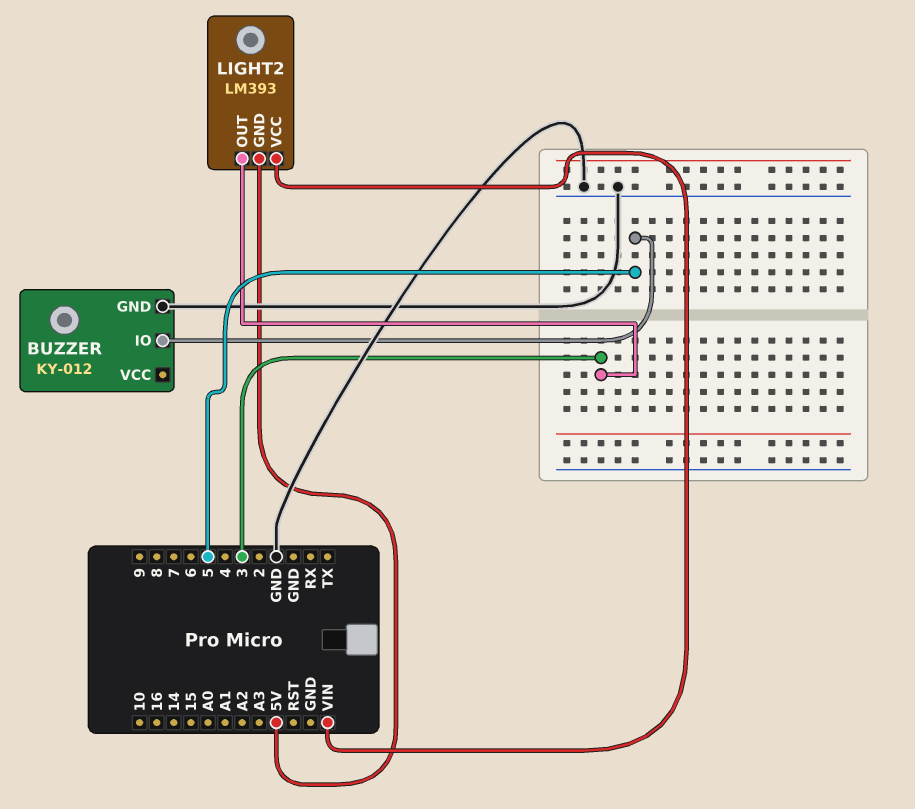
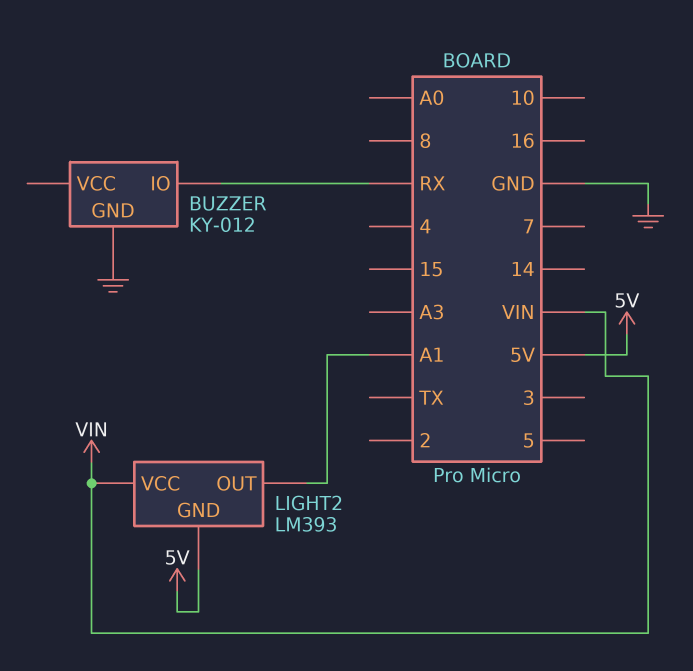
BUZZER pin IO: 5 -> RX
LIGHT2 pin OUT: 3 -> A1

